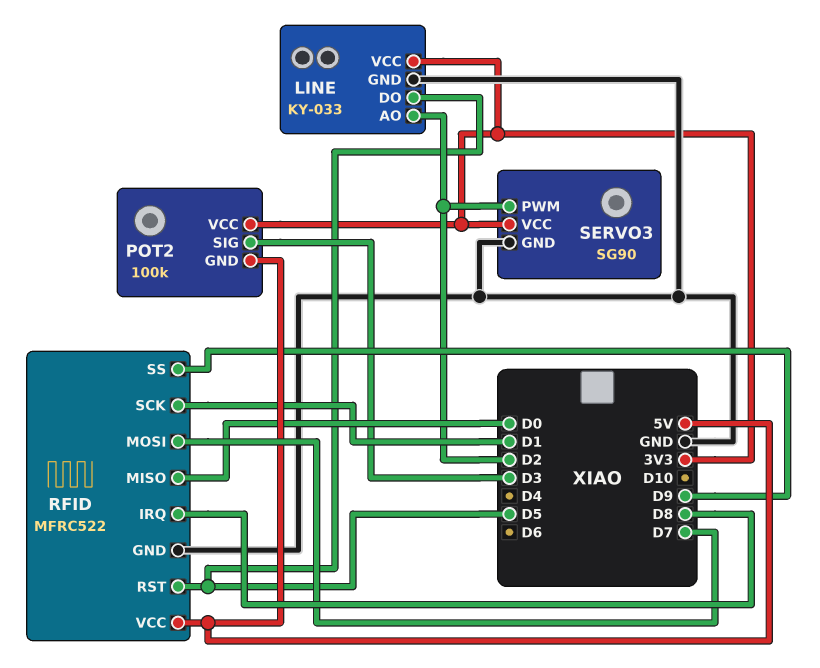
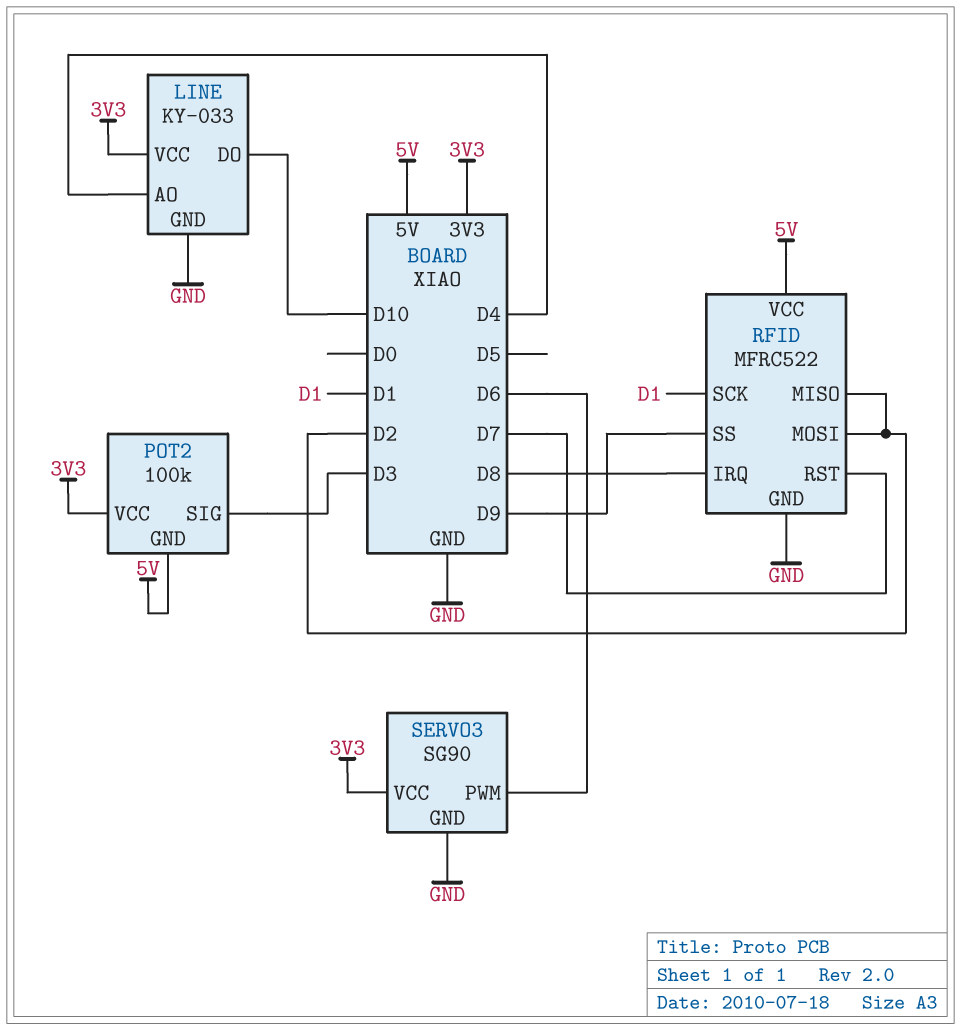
LINE pin AO: D2 -> D4
LINE pin DO: D5 -> D10
RFID pin MISO: D0 -> D2
RFID pin MOSI: D7 -> D2
RFID pin RST: D5 -> D7
SERVO3 pin PWM: D2 -> D6

